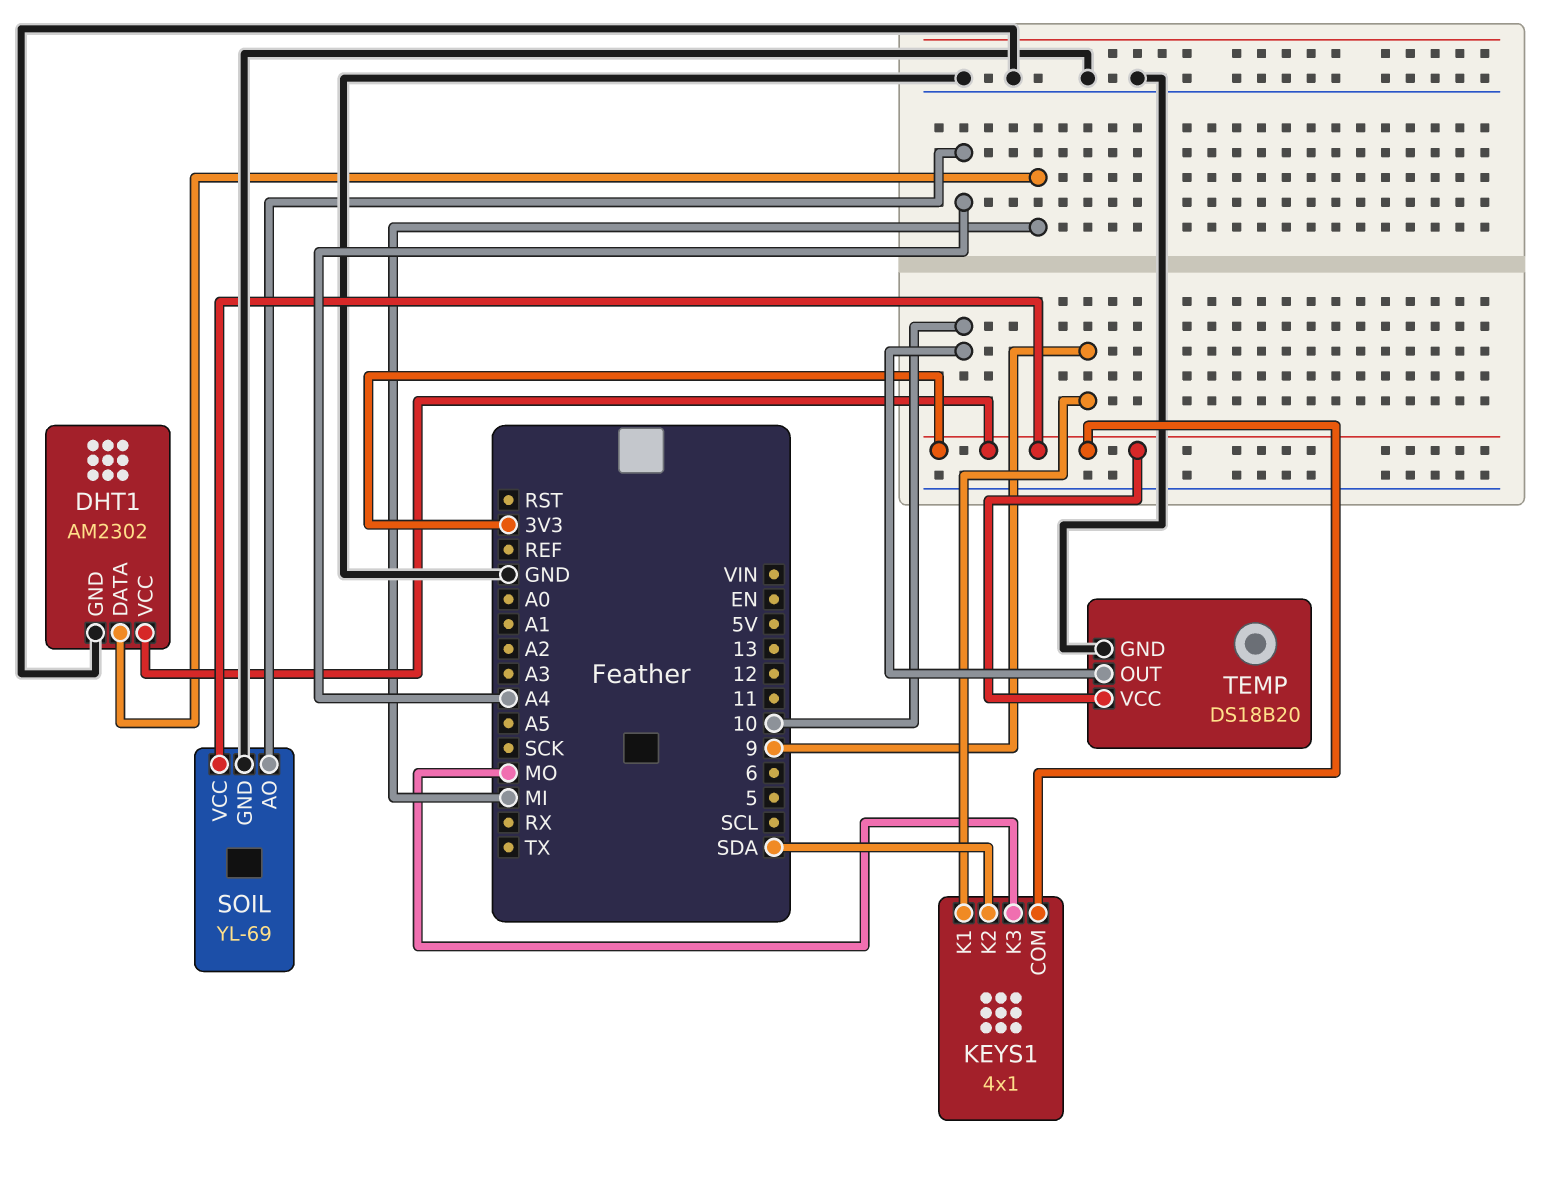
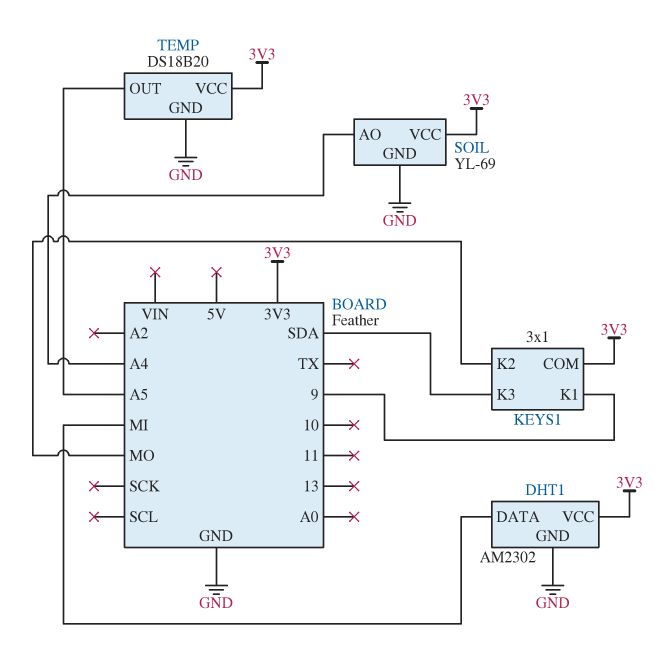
KEYS1: 4x1 -> 3x1
KEYS1 pin K2: SDA -> MO
KEYS1 pin K3: MO -> SDA
TEMP pin OUT: 10 -> A5

